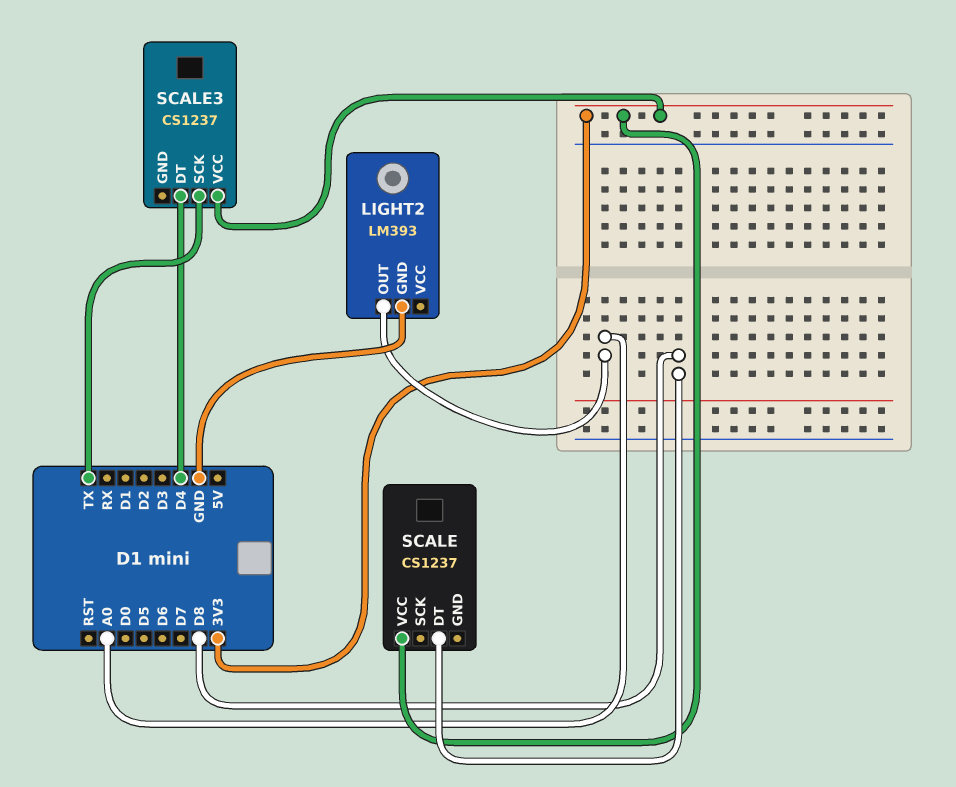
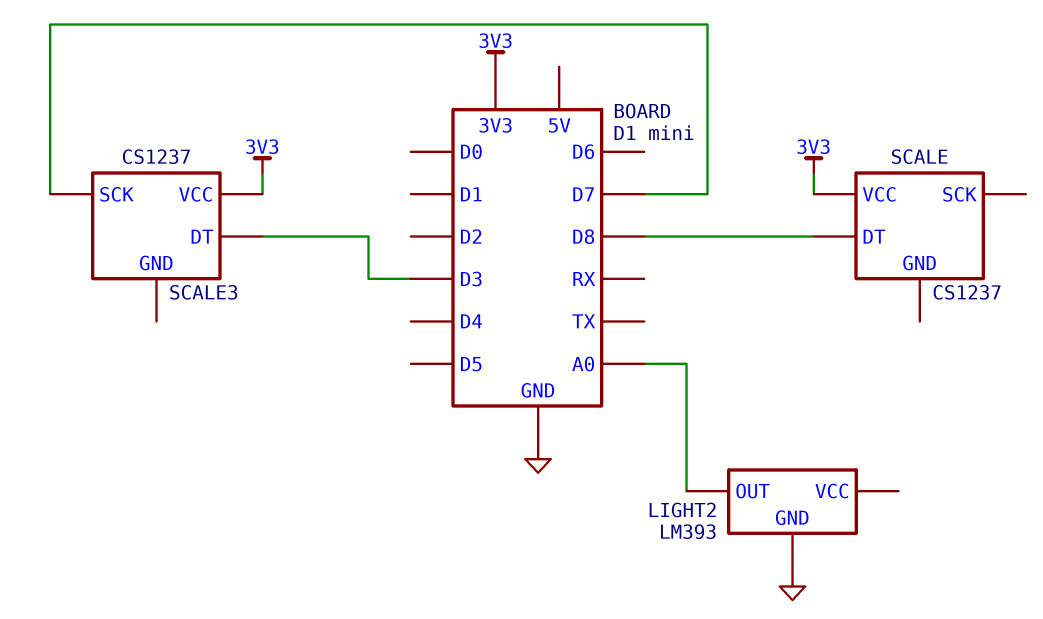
SCALE3 pin DT: D4 -> D3
SCALE3 pin SCK: TX -> D7

